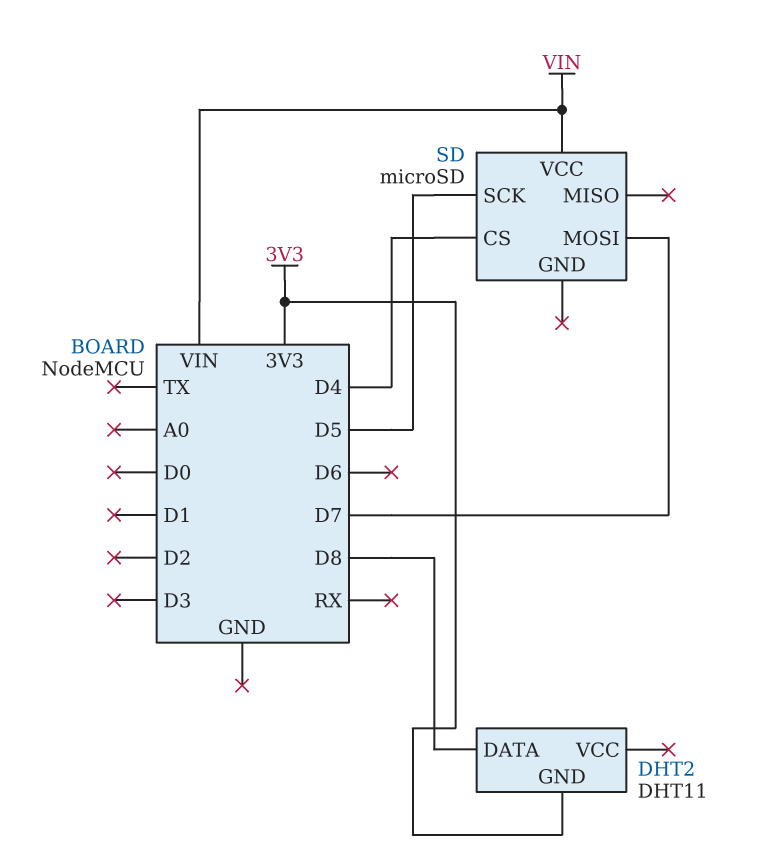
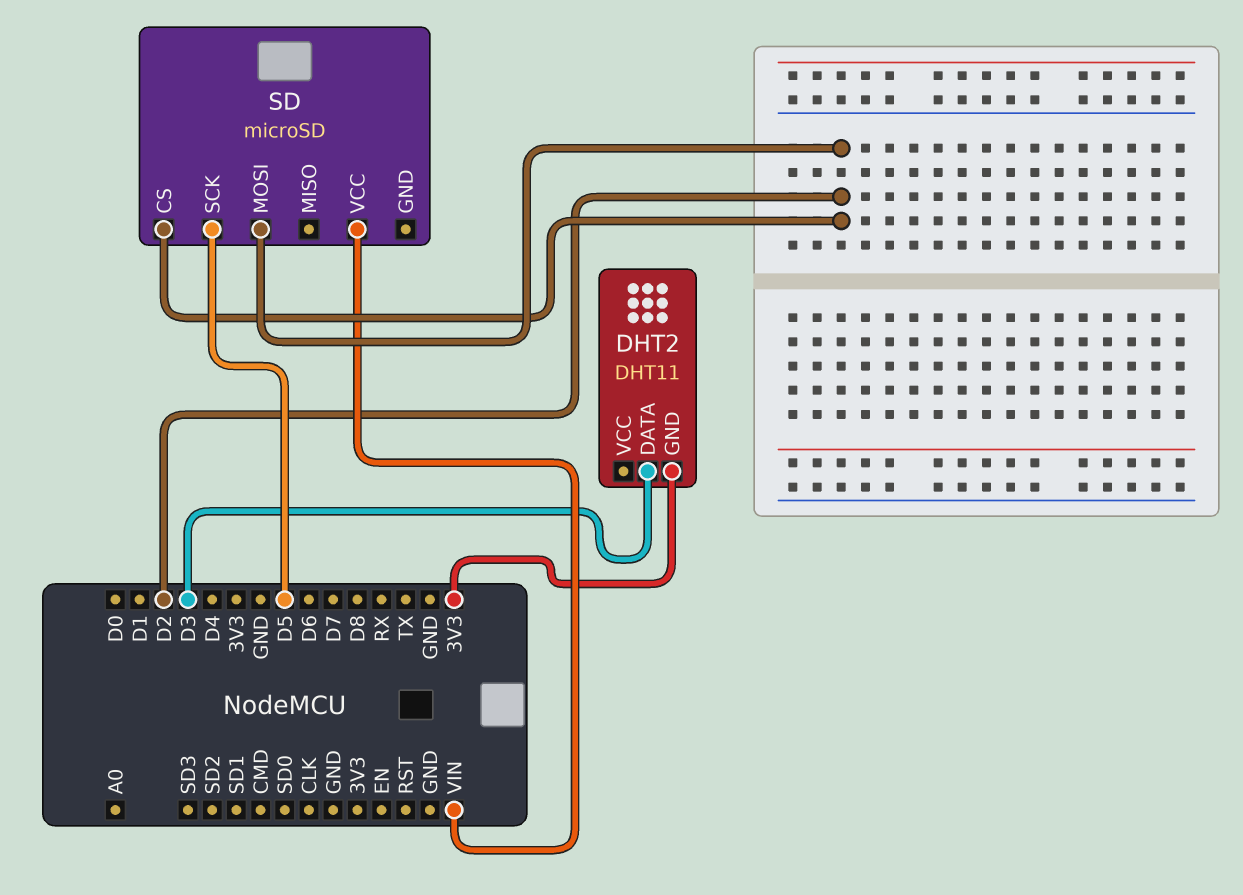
DHT2 pin DATA: D8 -> D3
SD pin CS: D4 -> D2
SD pin MOSI: D7 -> D2

